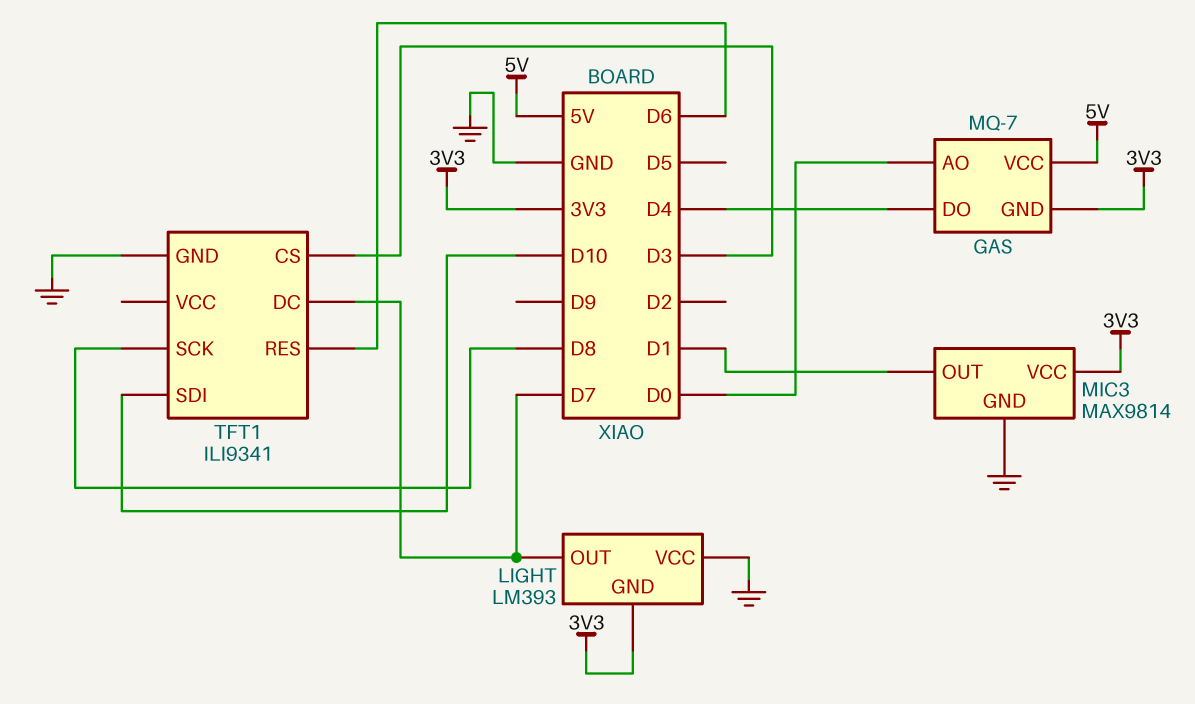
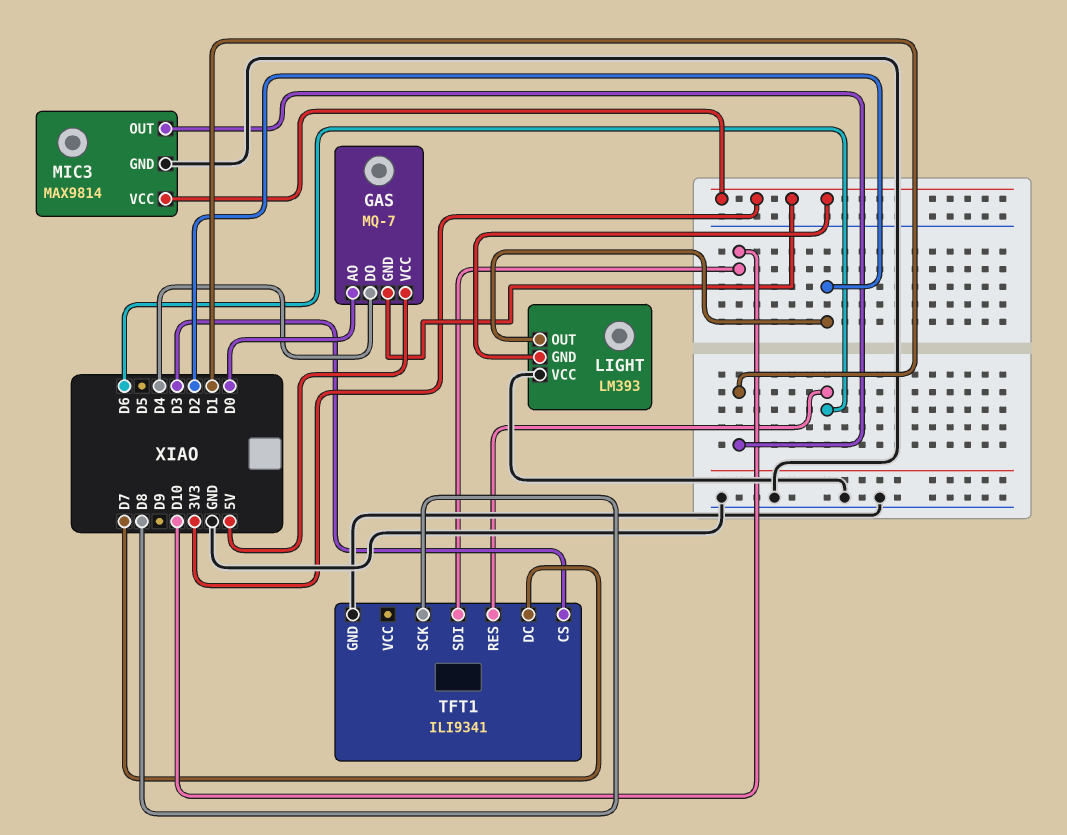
LIGHT pin OUT: D7 -> D2

